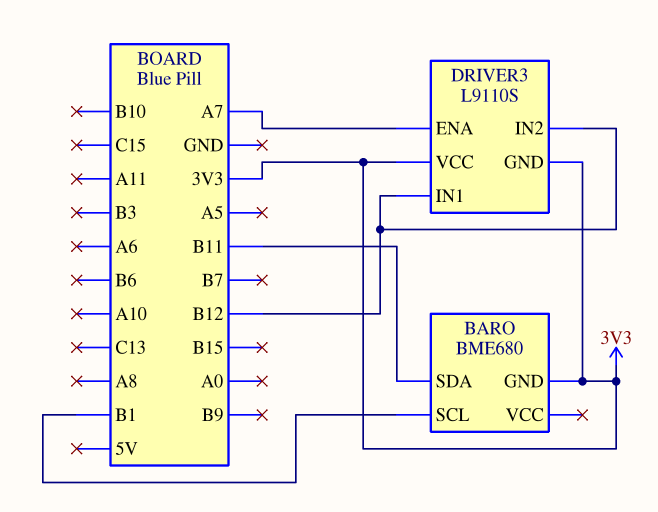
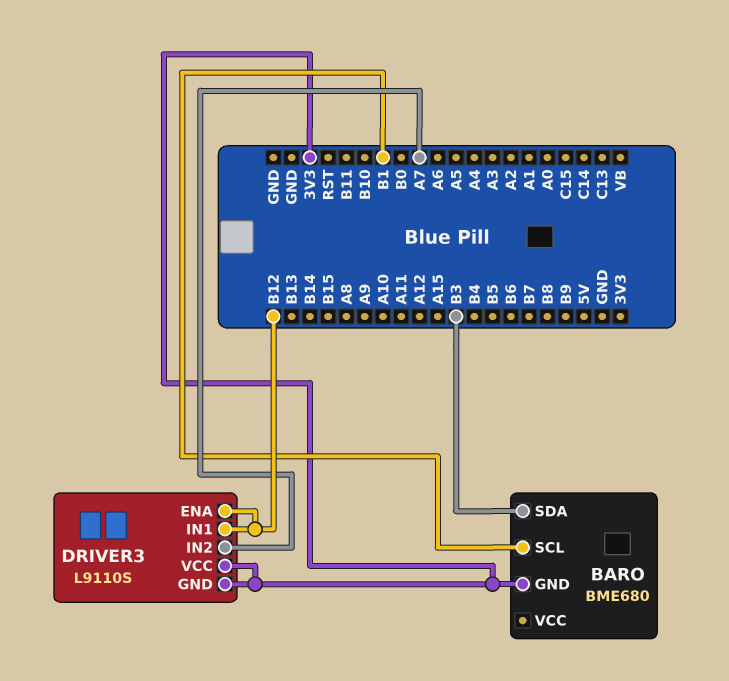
BARO pin SDA: B11 -> B3
DRIVER3 pin ENA: A7 -> B12
DRIVER3 pin IN2: B12 -> A7

